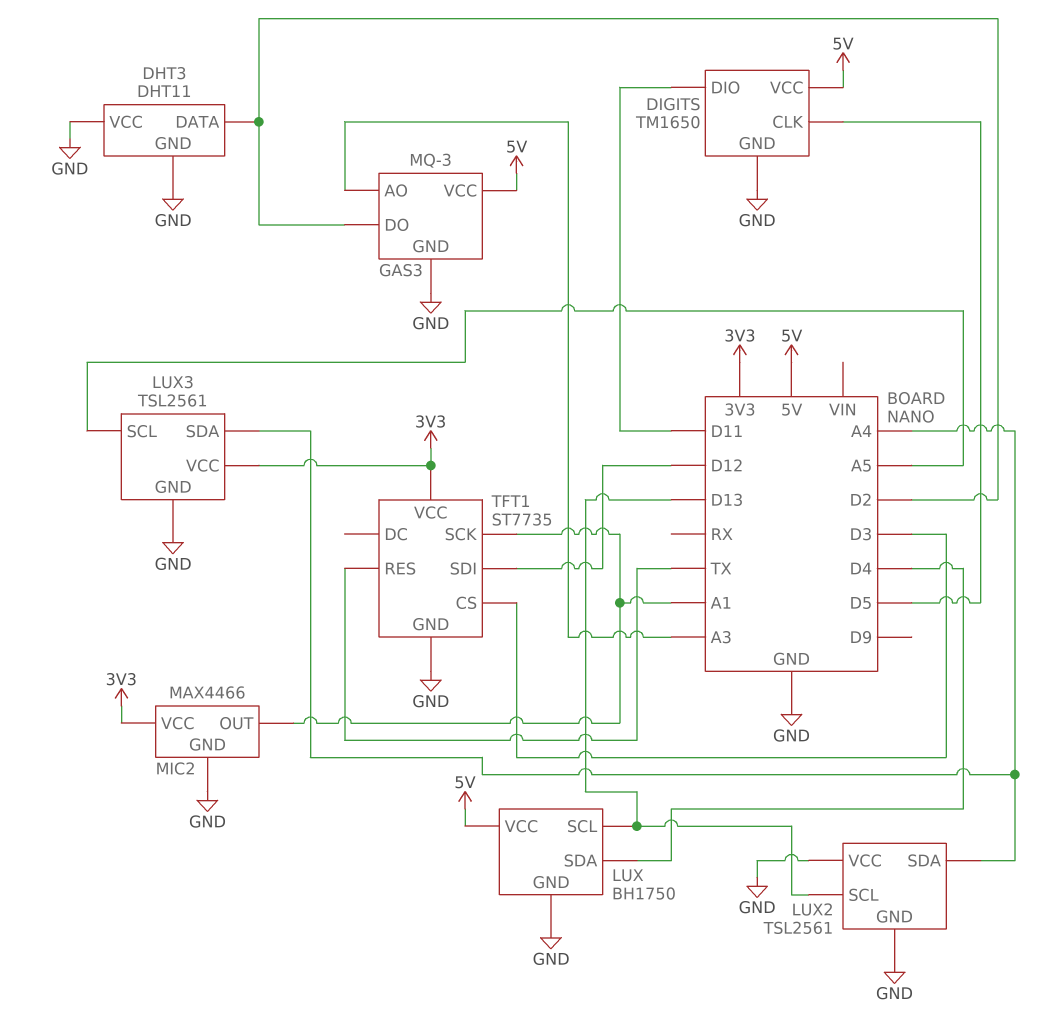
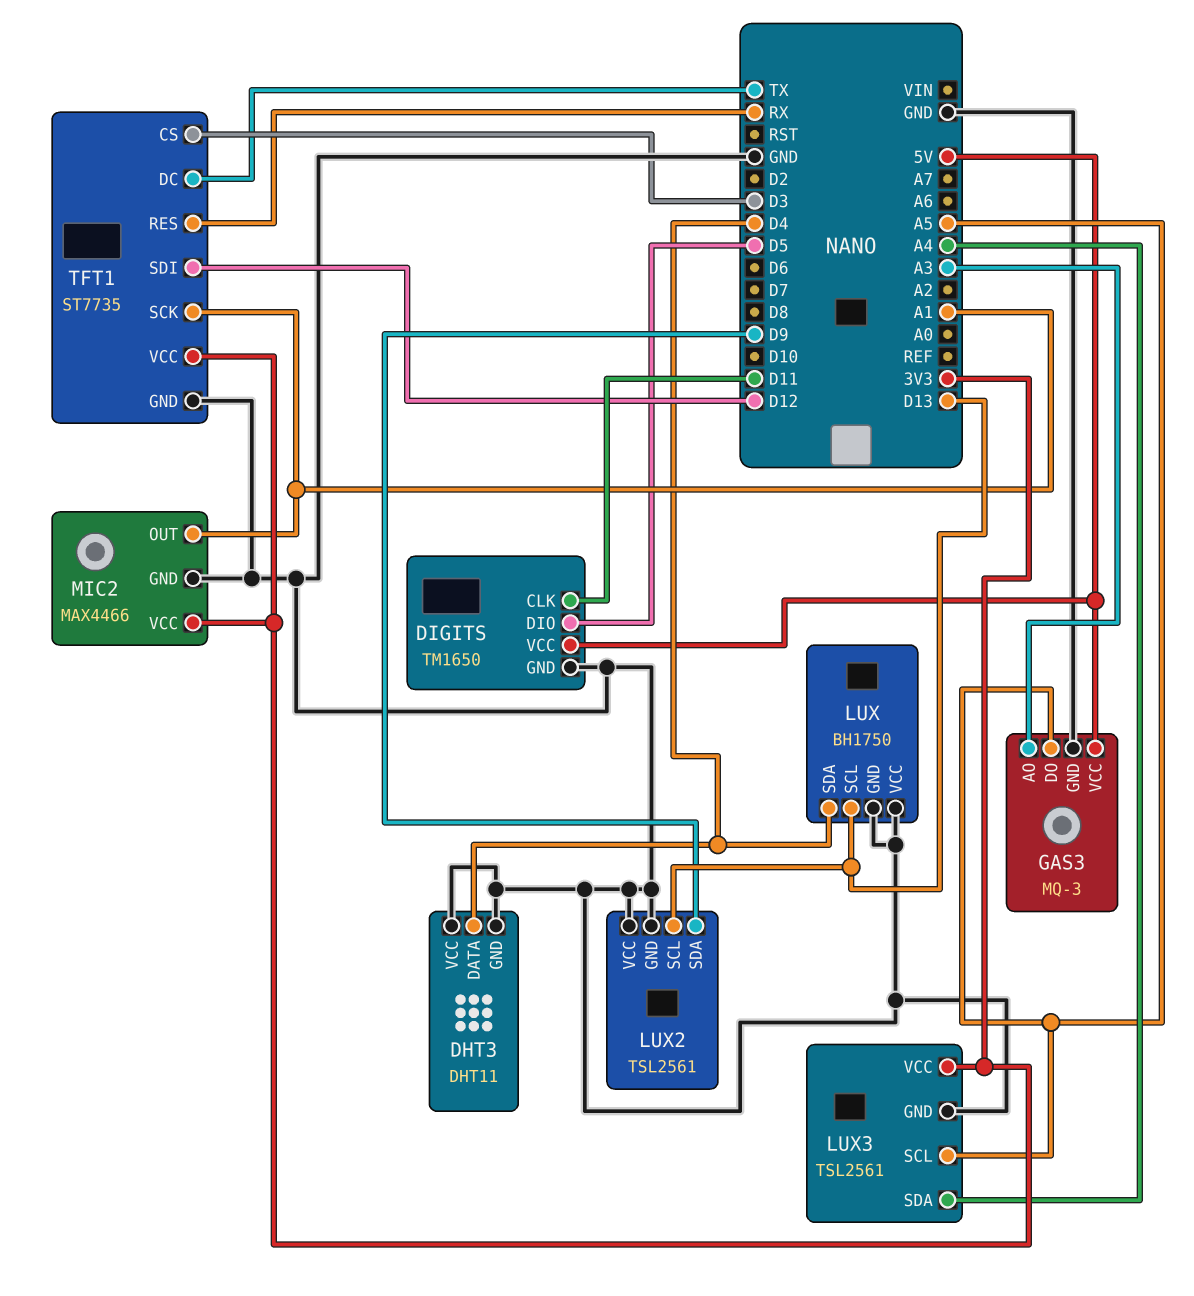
DHT3 pin DATA: D2 -> D4
DIGITS pin CLK: D5 -> D11
DIGITS pin DIO: D11 -> D5
GAS3 pin DO: D2 -> A5
LUX pin VCC: 5V -> GND
LUX2 pin SDA: A4 -> D9
TFT1 pin DC: none -> TX
TFT1 pin RES: TX -> RX

